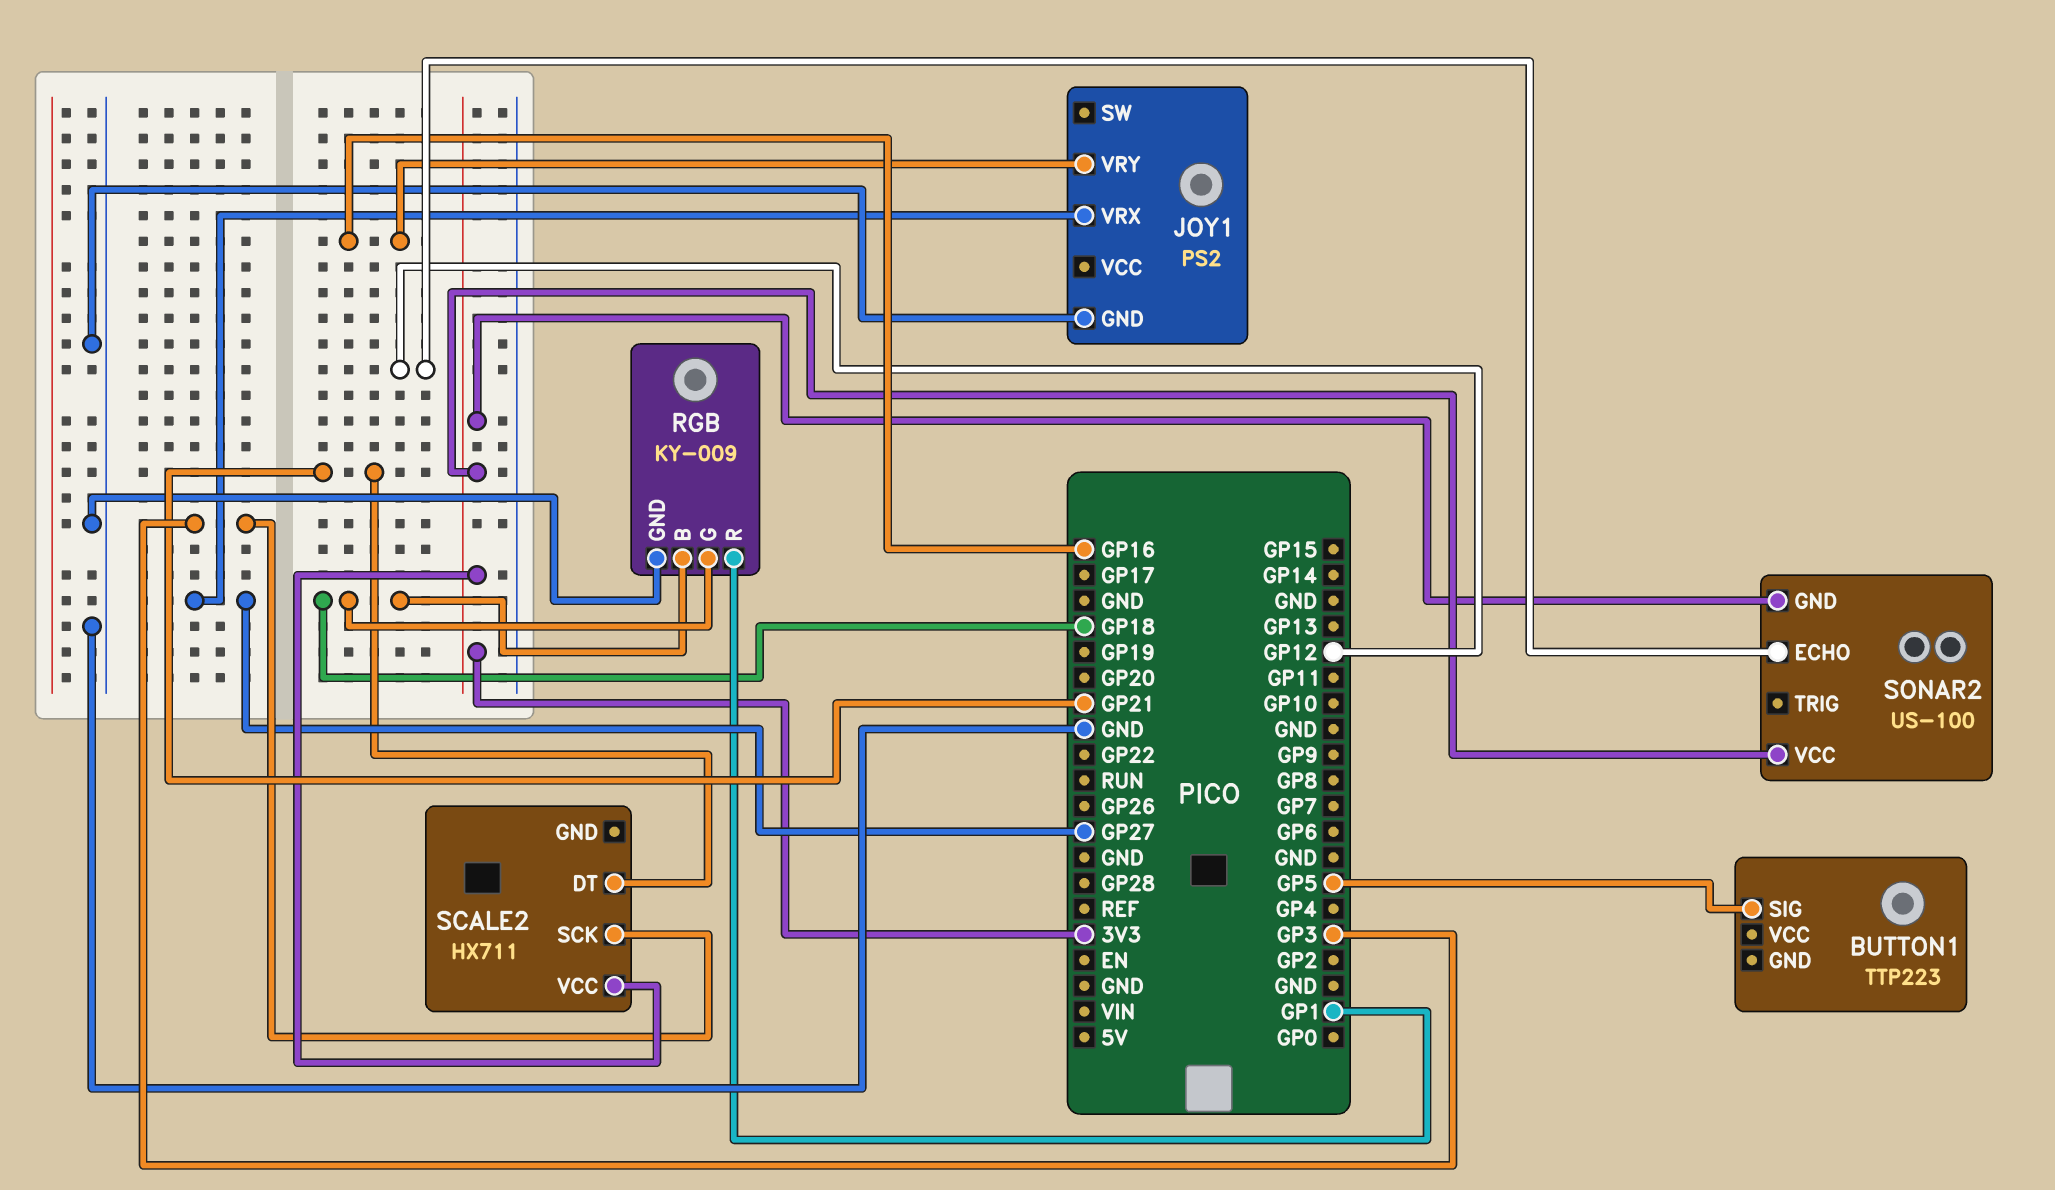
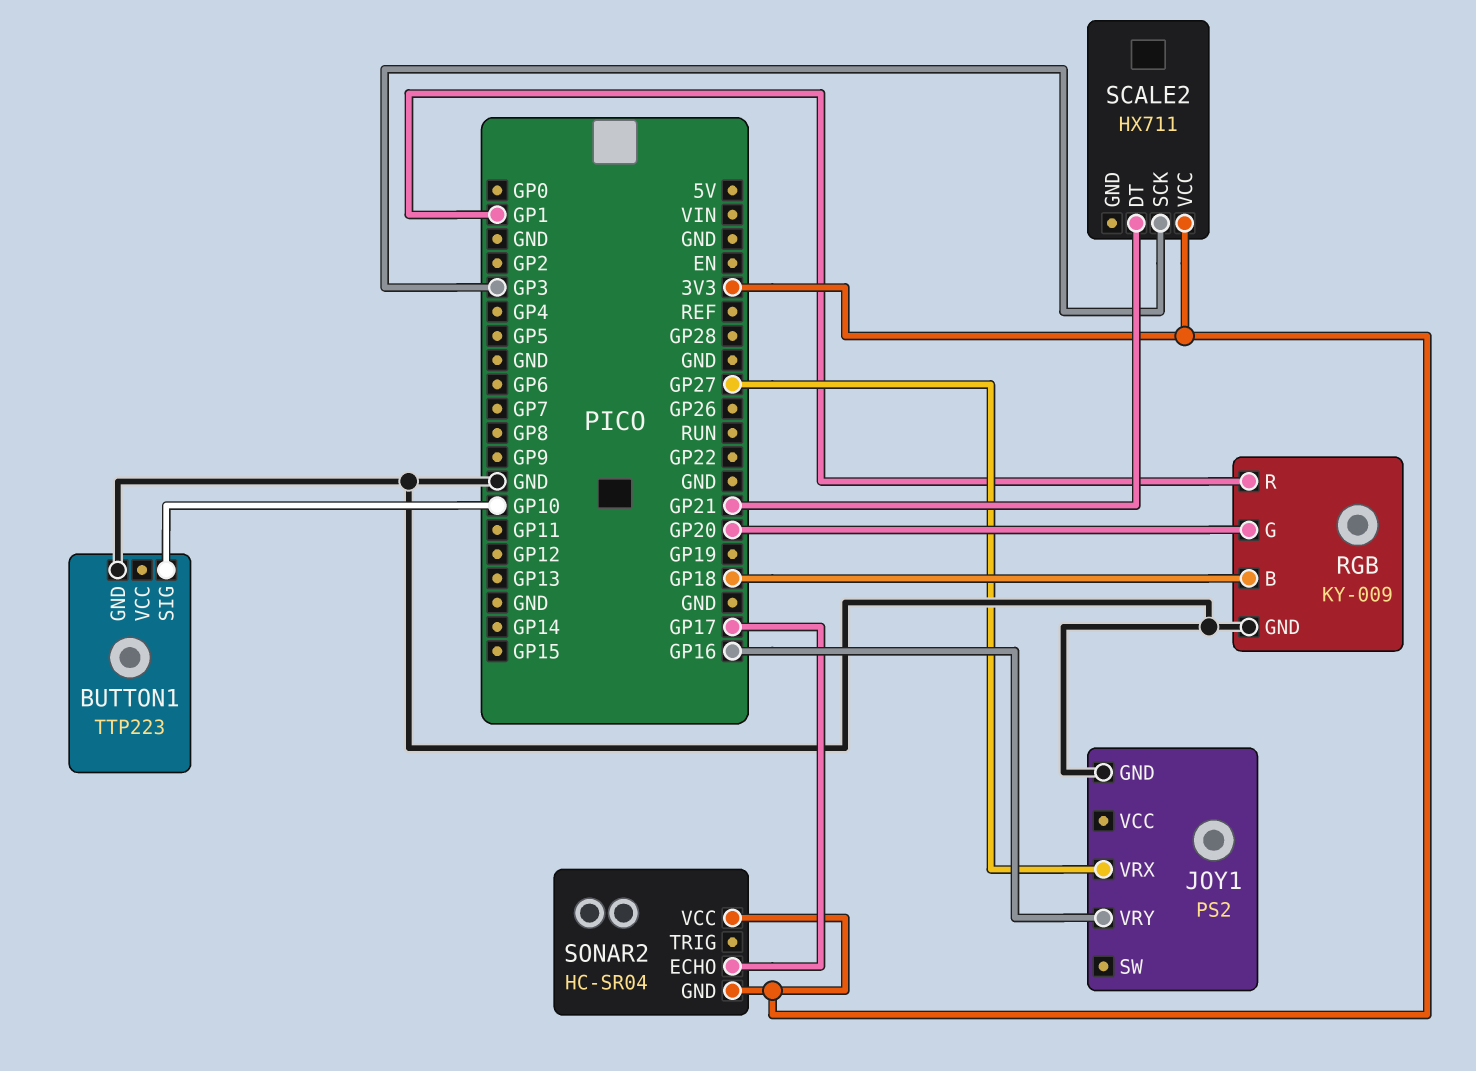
BUTTON1 pin GND: none -> GND
BUTTON1 pin SIG: GP5 -> GP10
RGB pin G: GP18 -> GP20
SONAR2: US-100 -> HC-SR04
SONAR2 pin ECHO: GP12 -> GP17

